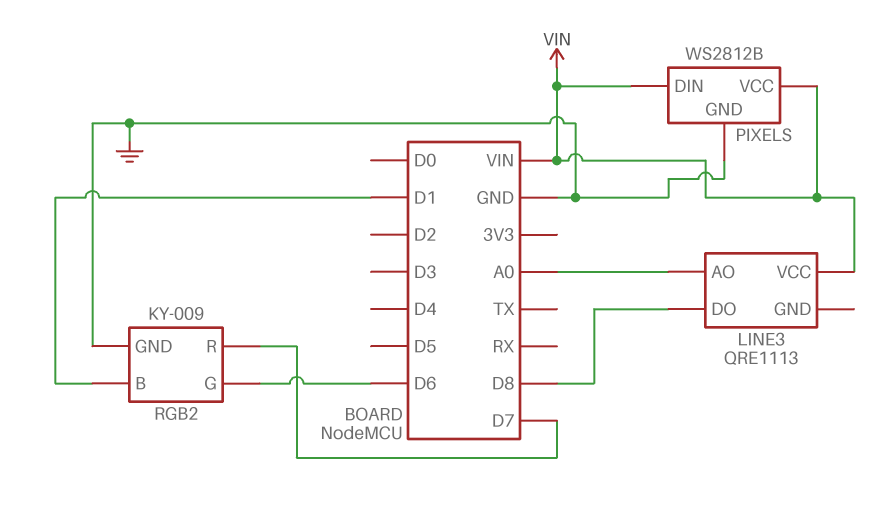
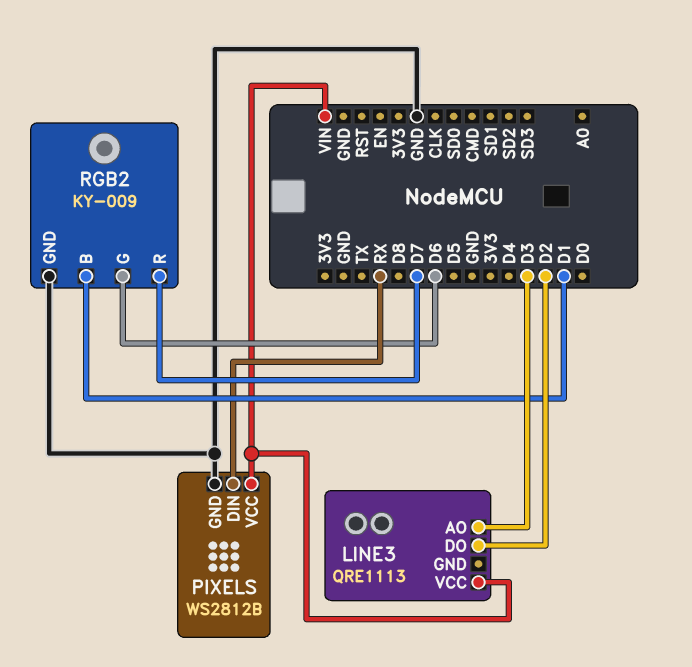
LINE3 pin AO: A0 -> D3
LINE3 pin DO: D8 -> D2
PIXELS pin DIN: VIN -> RX

